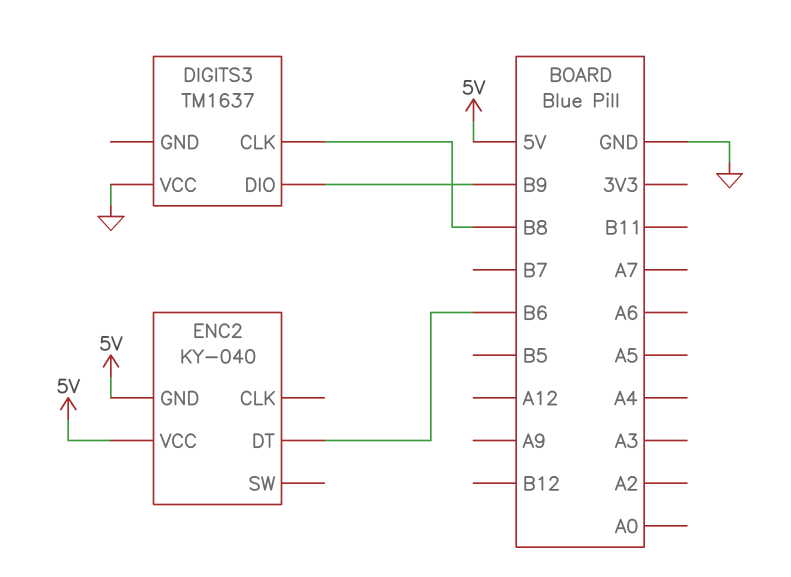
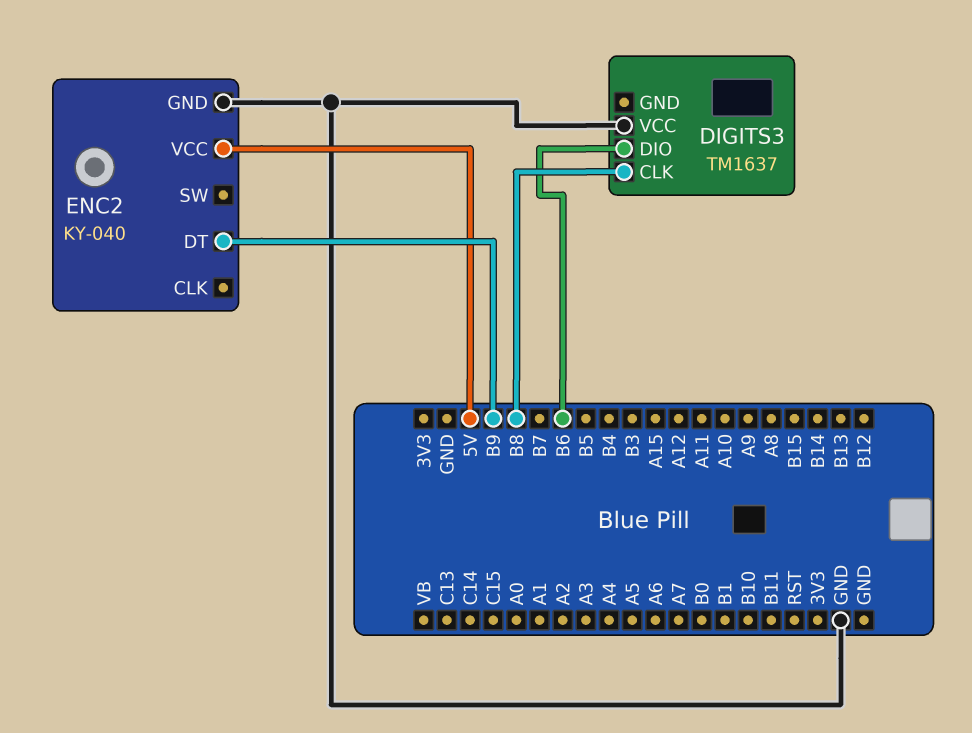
DIGITS3 pin DIO: B9 -> B6
ENC2 pin DT: B6 -> B9
ENC2 pin GND: 5V -> GND

